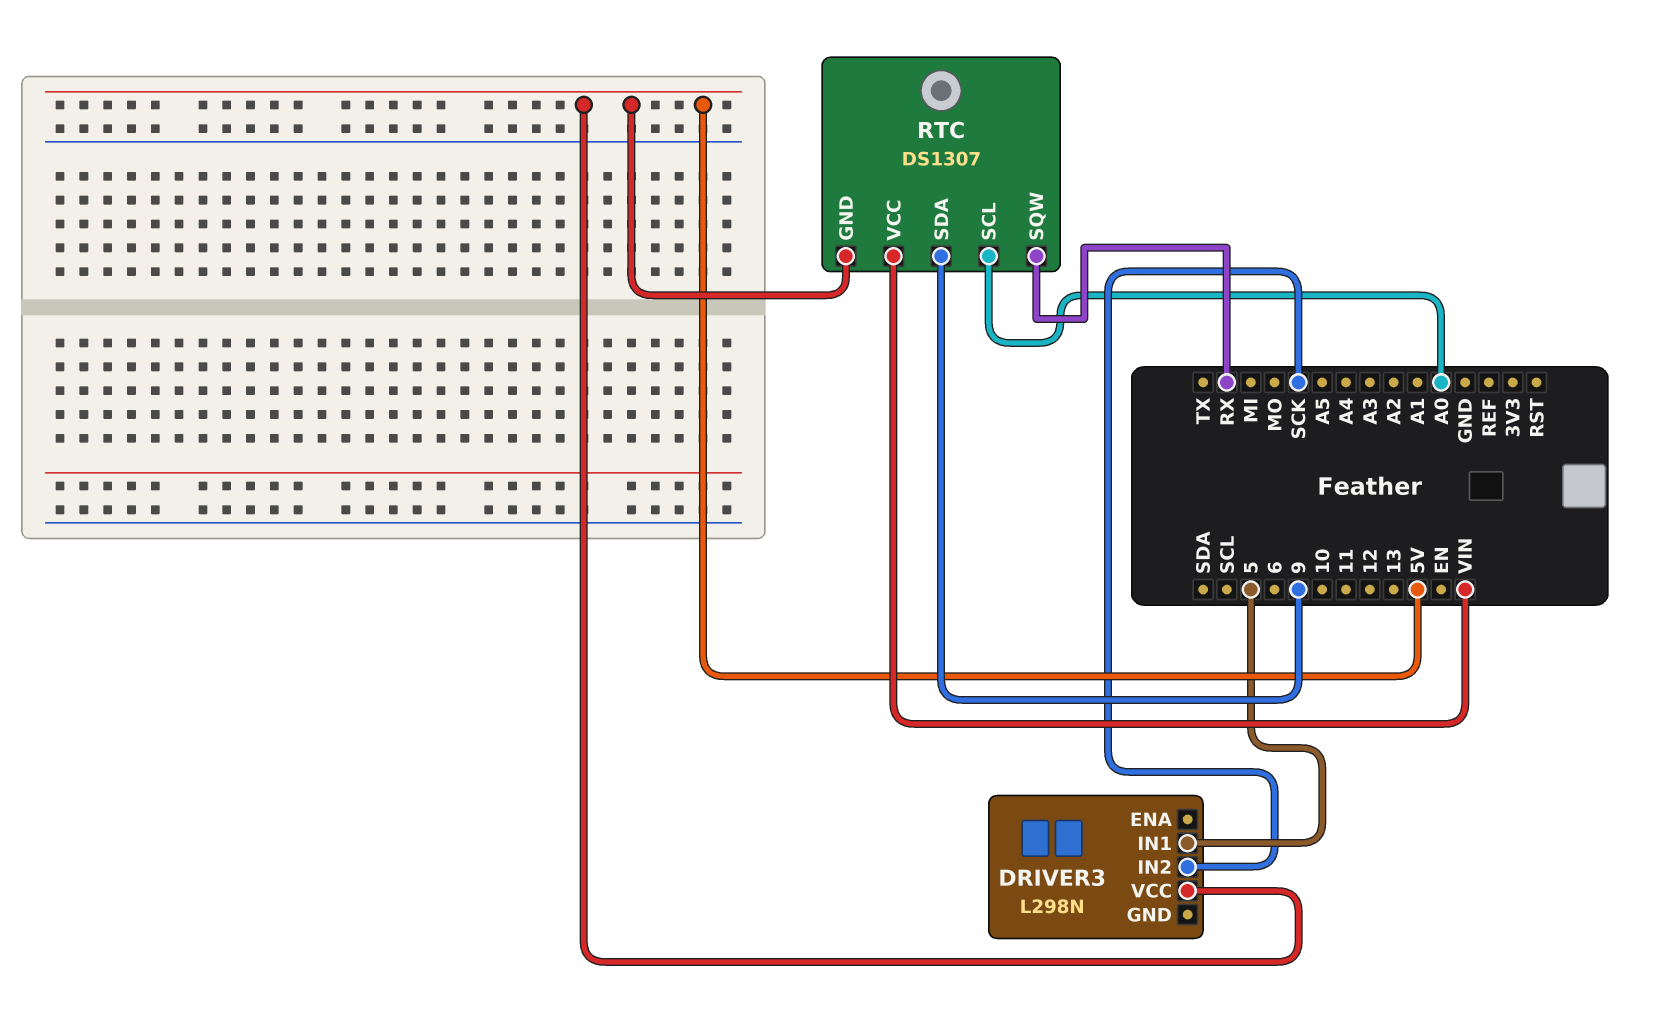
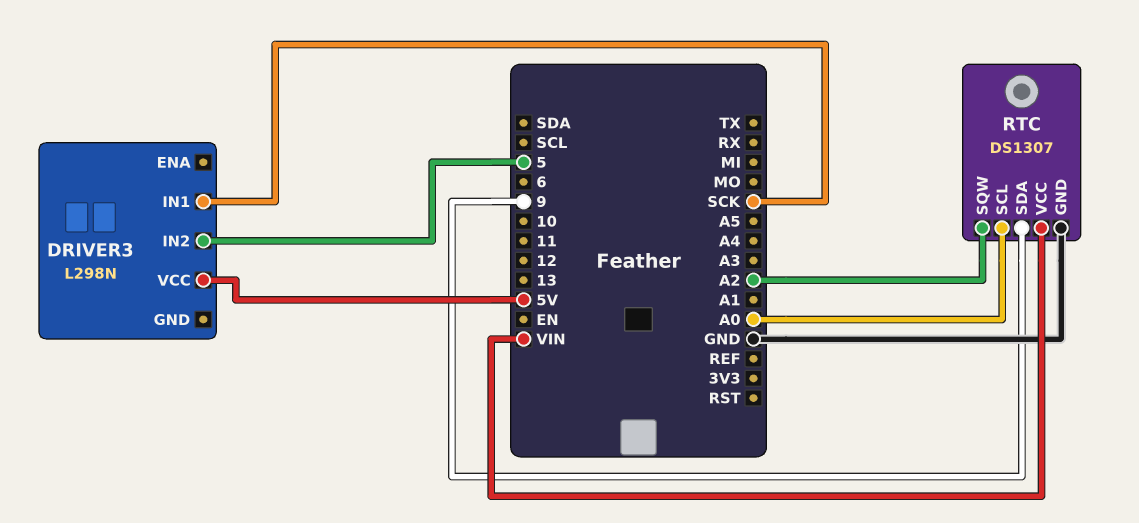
DRIVER3 pin IN1: 5 -> SCK
DRIVER3 pin IN2: SCK -> 5
RTC pin GND: 5V -> GND
RTC pin SQW: RX -> A2

